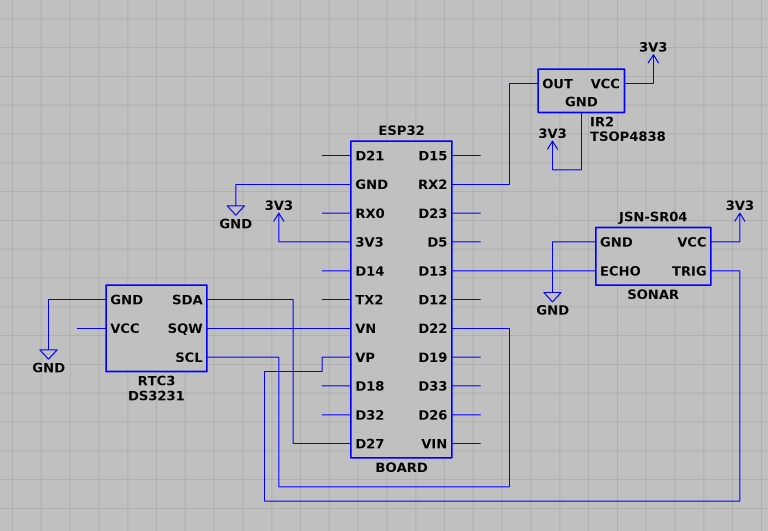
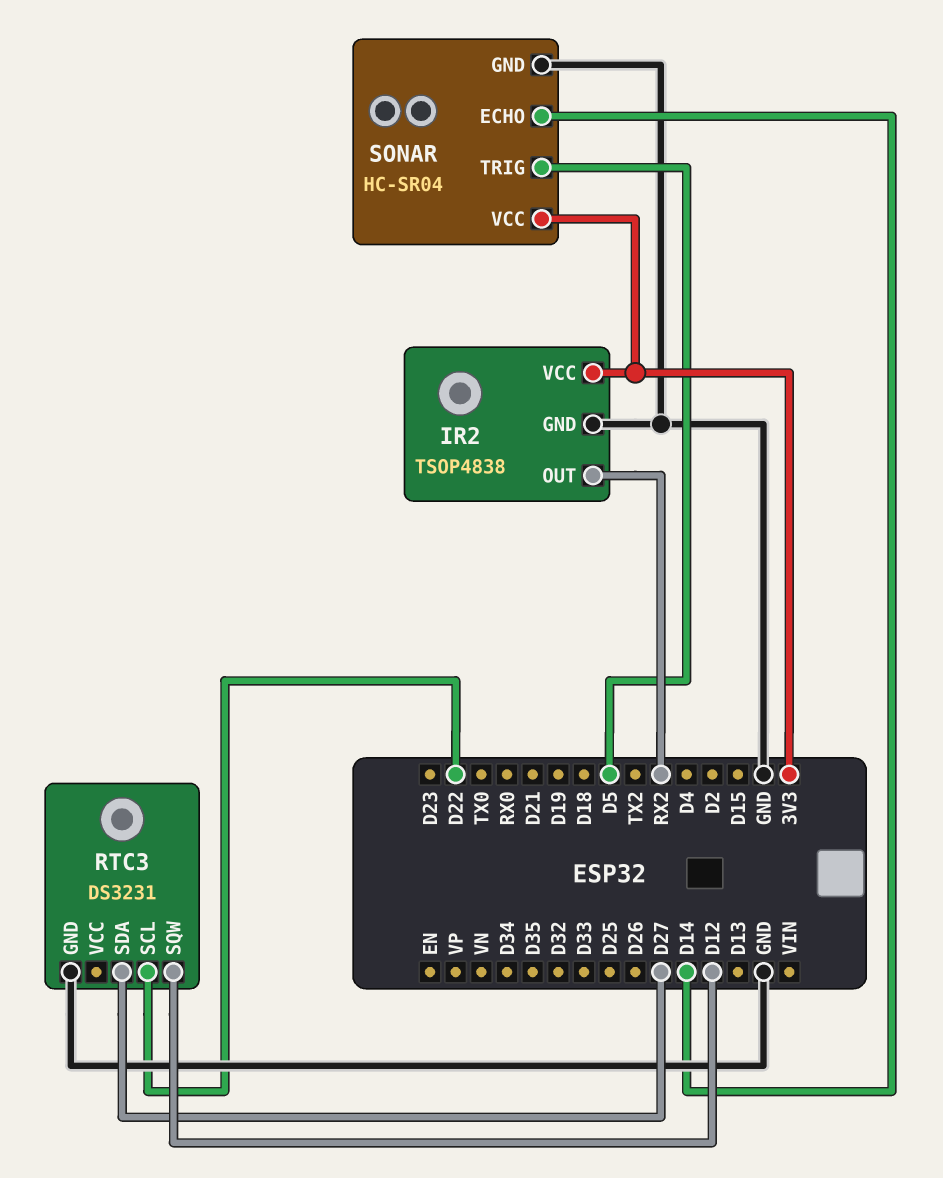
IR2 pin GND: 3V3 -> GND
RTC3 pin SQW: VN -> D12
SONAR: JSN-SR04 -> HC-SR04
SONAR pin ECHO: D13 -> D14
SONAR pin TRIG: VP -> D5

